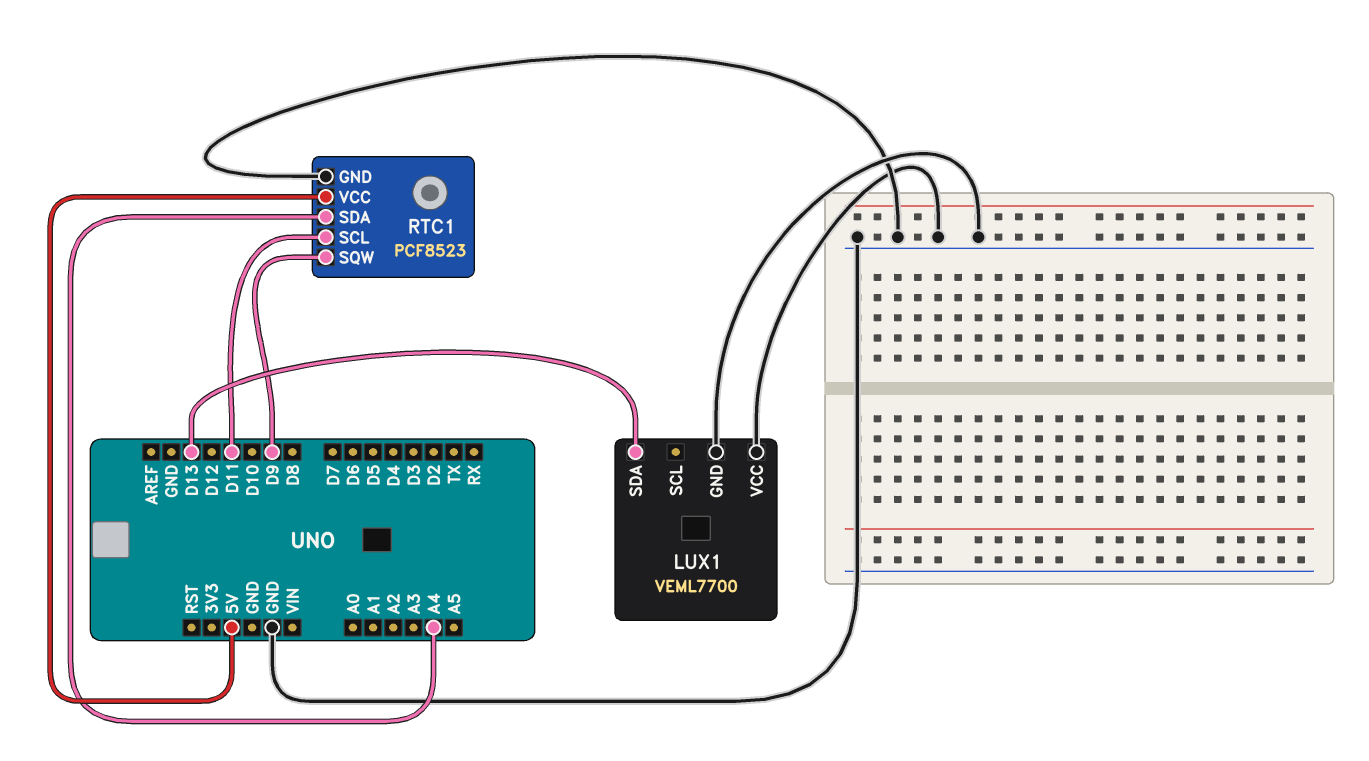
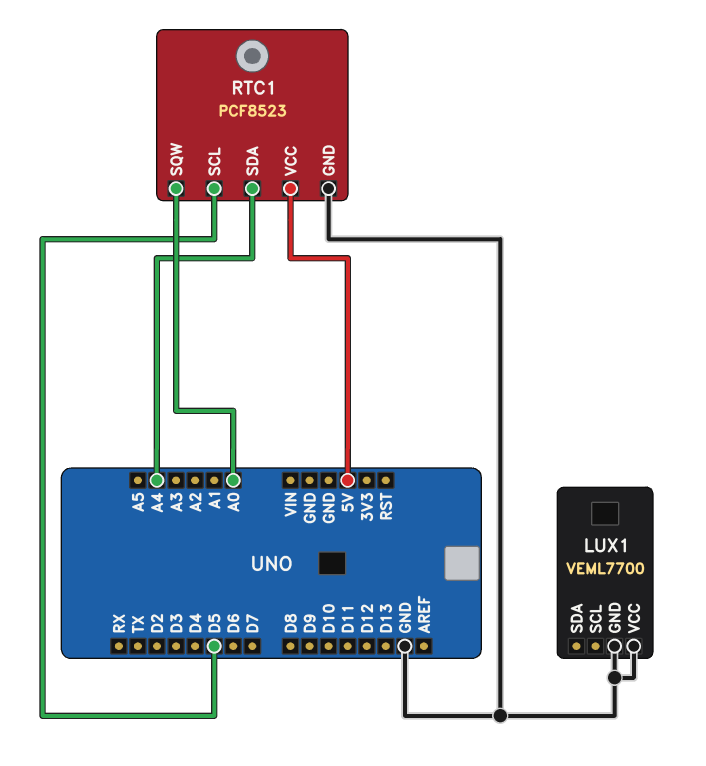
LUX1 pin SDA: D13 -> none
RTC1 pin SCL: D11 -> D5
RTC1 pin SQW: D9 -> A0

